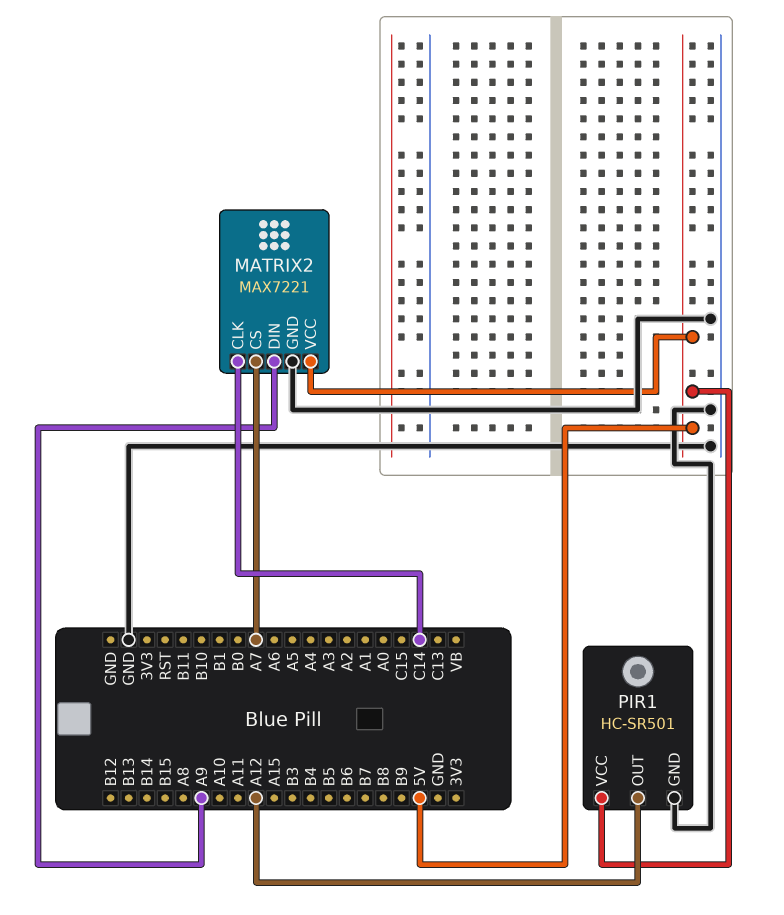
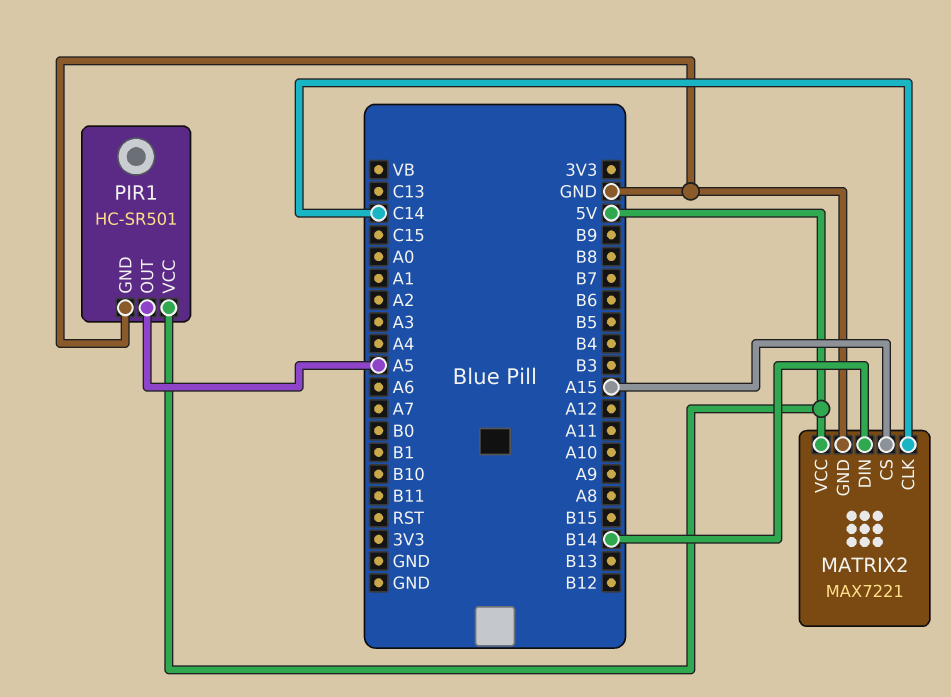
MATRIX2 pin CS: A7 -> A15
MATRIX2 pin DIN: A9 -> B14
PIR1 pin OUT: A12 -> A5

